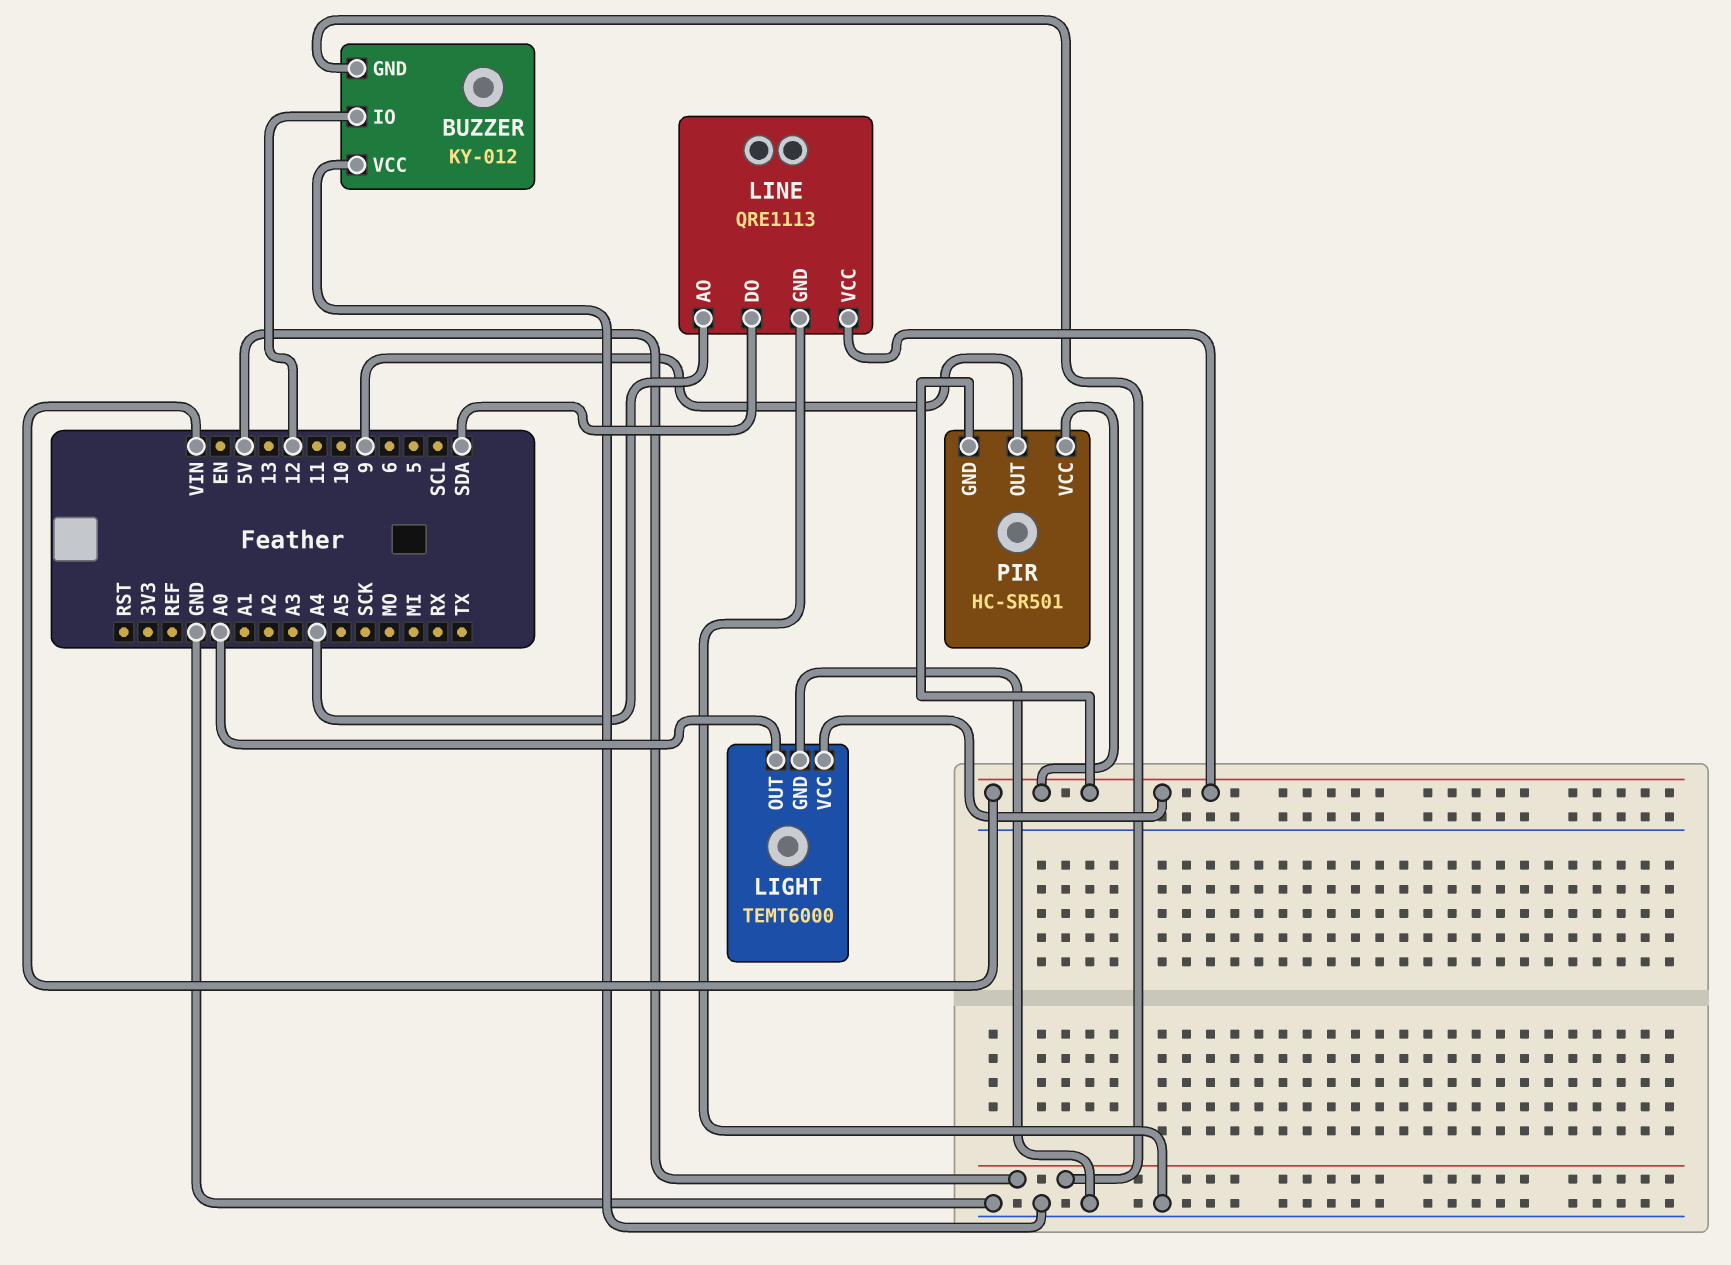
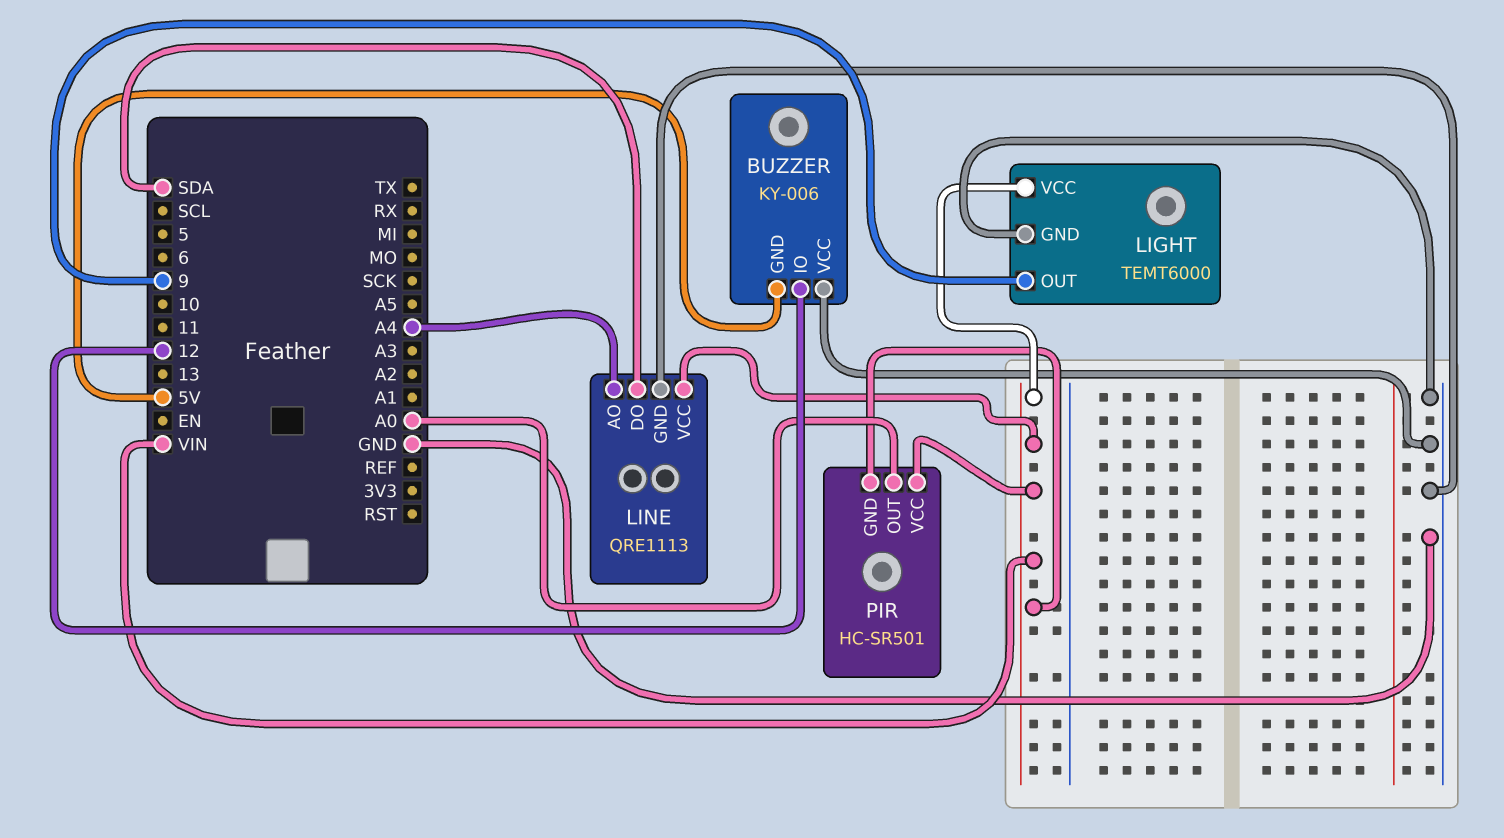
BUZZER: KY-012 -> KY-006
LIGHT pin OUT: A0 -> 9
PIR pin OUT: 9 -> A0

